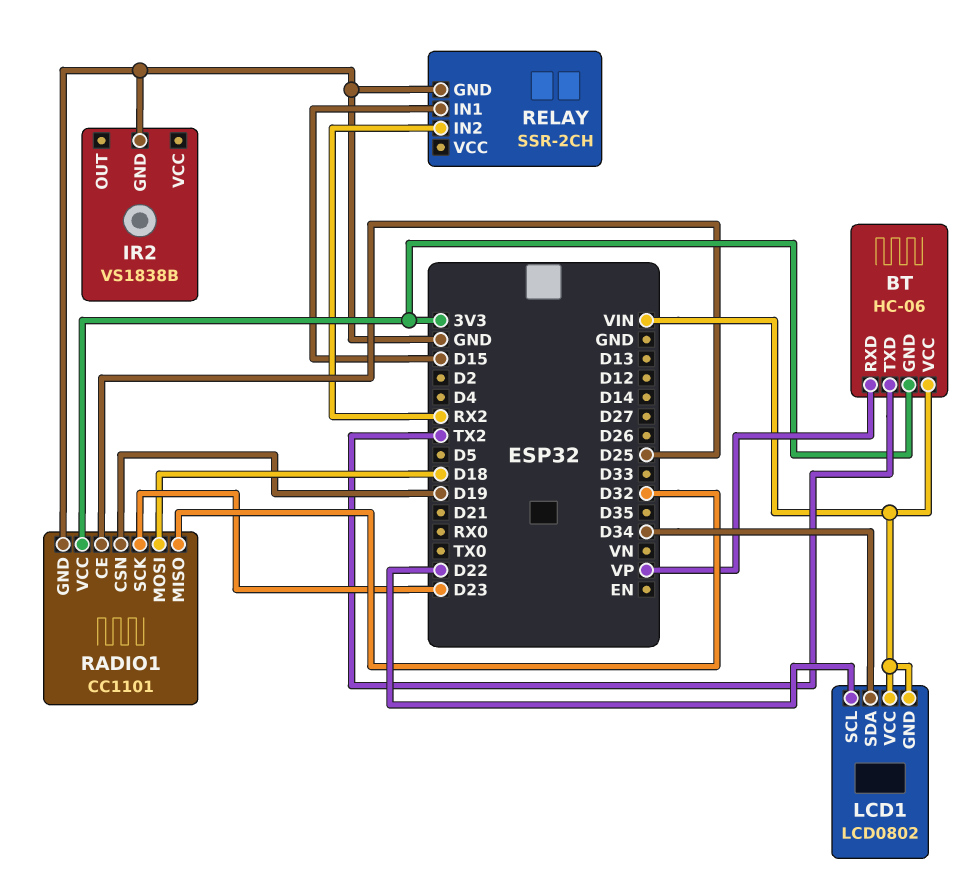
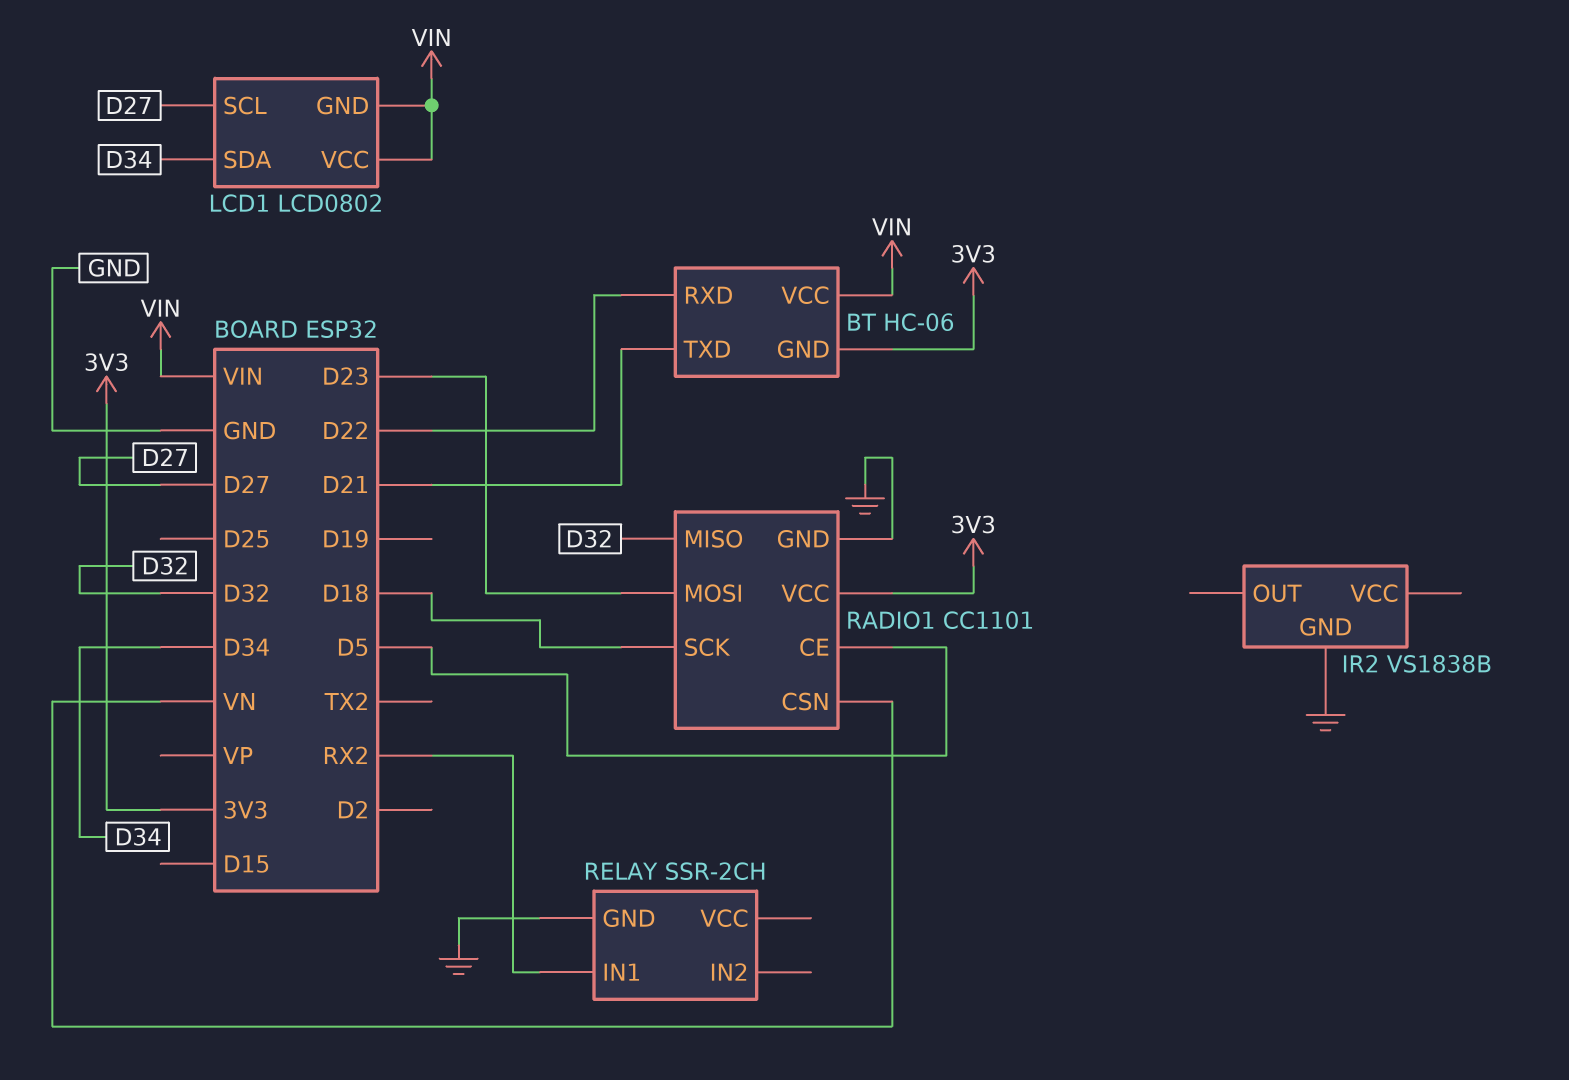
BT pin RXD: VP -> D22
BT pin TXD: TX2 -> D21
LCD1 pin SCL: D22 -> D27
RADIO1 pin CE: D25 -> D5
RADIO1 pin CSN: D19 -> VN
RADIO1 pin MOSI: D18 -> D23
RADIO1 pin SCK: D23 -> D18
RELAY pin IN1: D15 -> RX2
RELAY pin IN2: RX2 -> none

